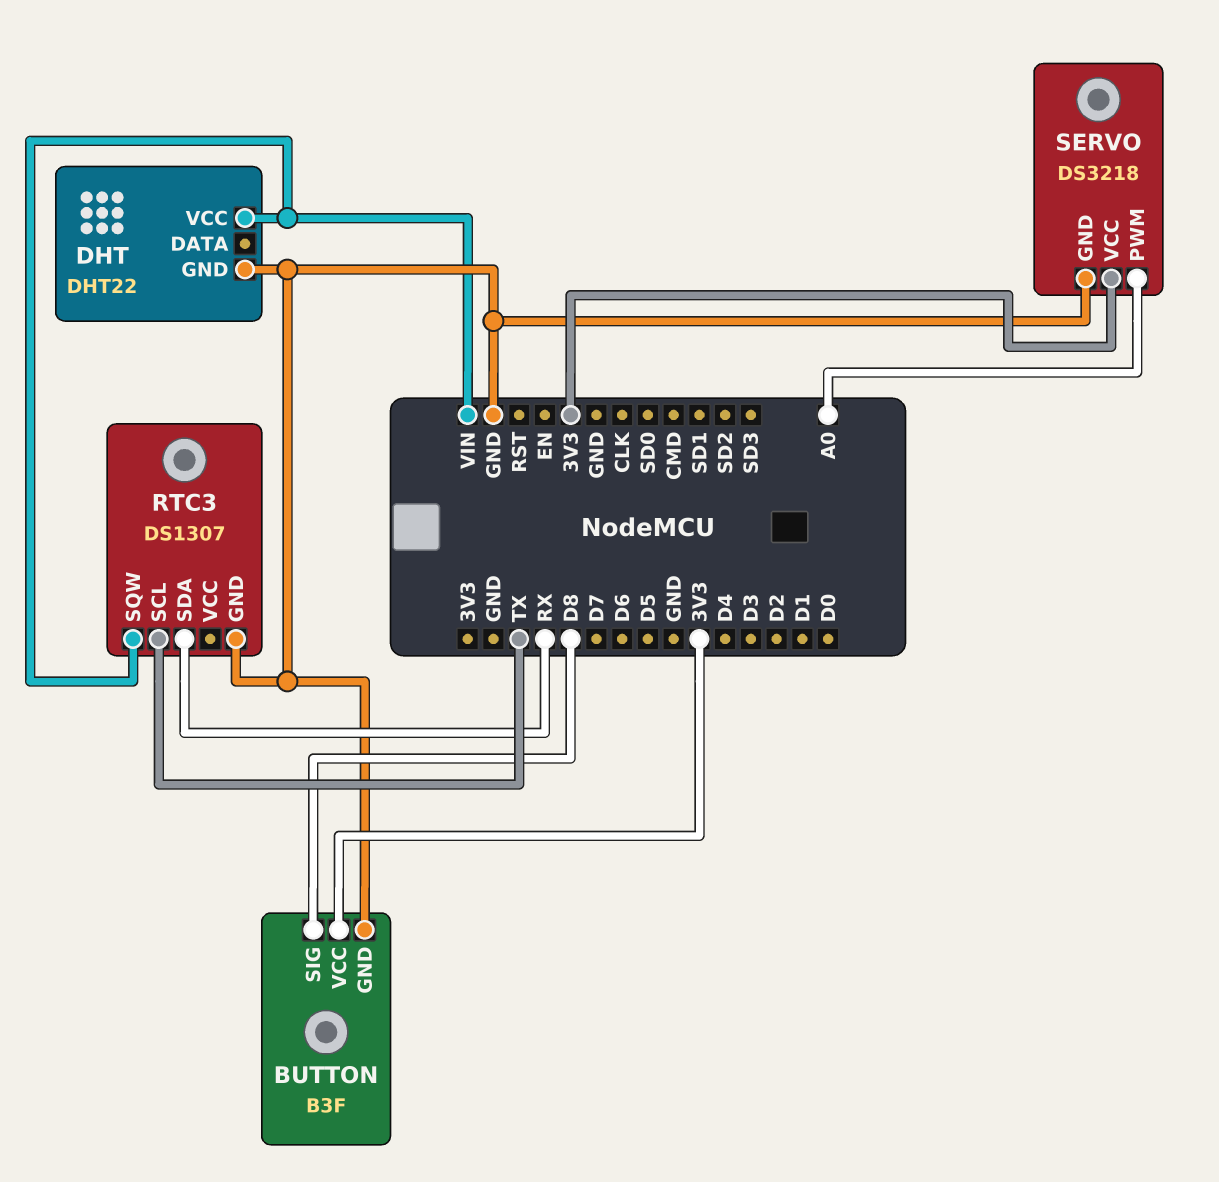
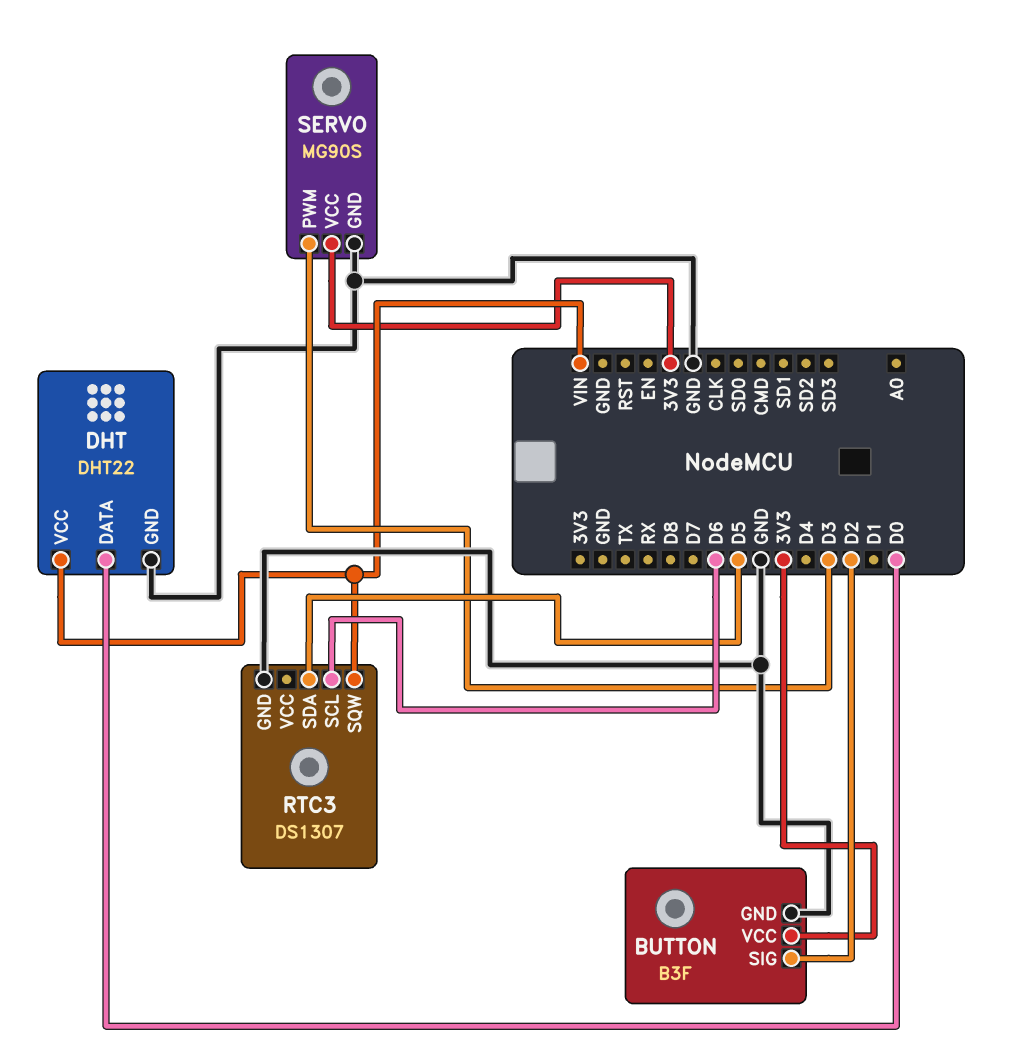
BUTTON pin SIG: D8 -> D2
DHT pin DATA: none -> D0
RTC3 pin SCL: TX -> D6
RTC3 pin SDA: RX -> D5
SERVO: DS3218 -> MG90S
SERVO pin PWM: A0 -> D3

